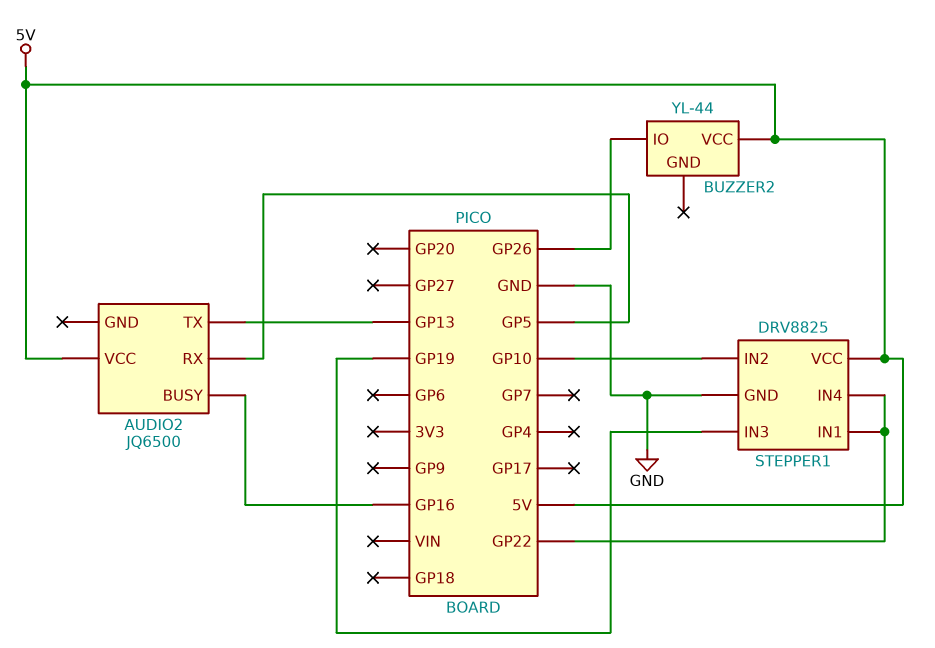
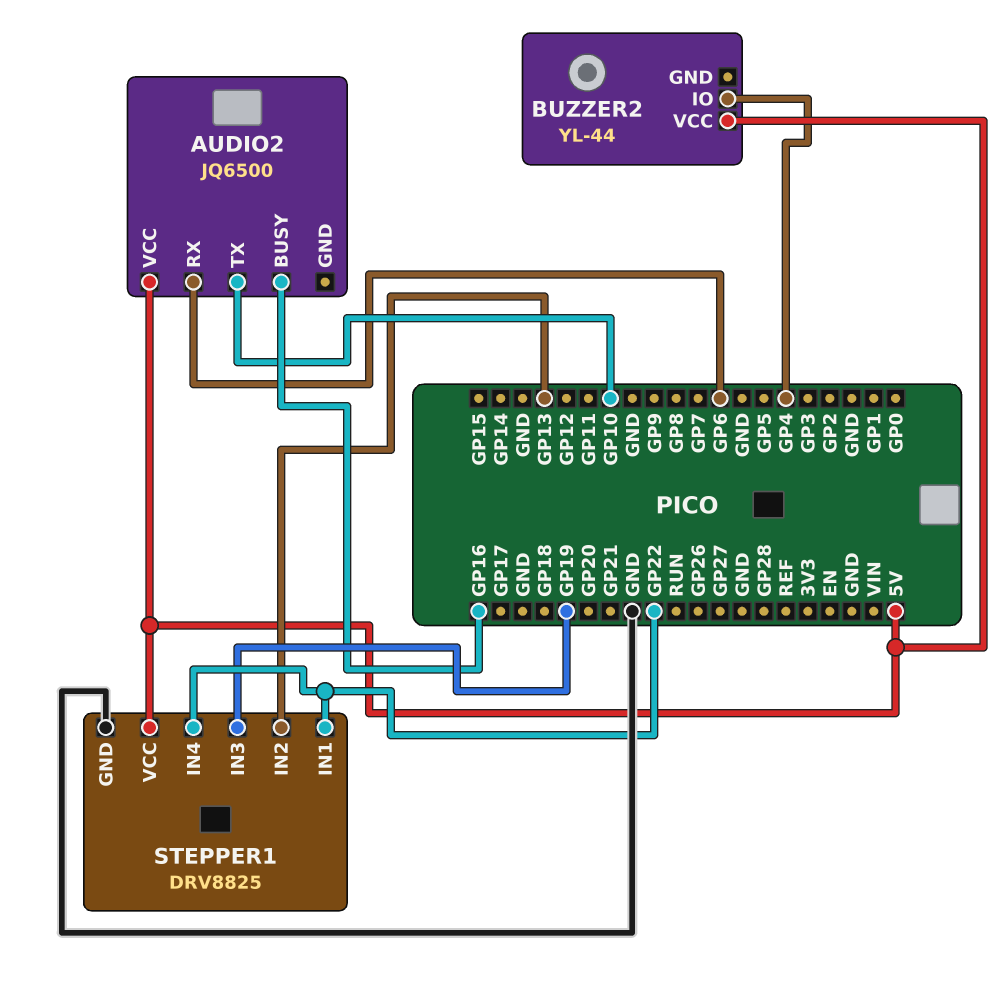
AUDIO2 pin RX: GP5 -> GP6
AUDIO2 pin TX: GP13 -> GP10
BUZZER2 pin IO: GP26 -> GP4
STEPPER1 pin IN2: GP10 -> GP13

